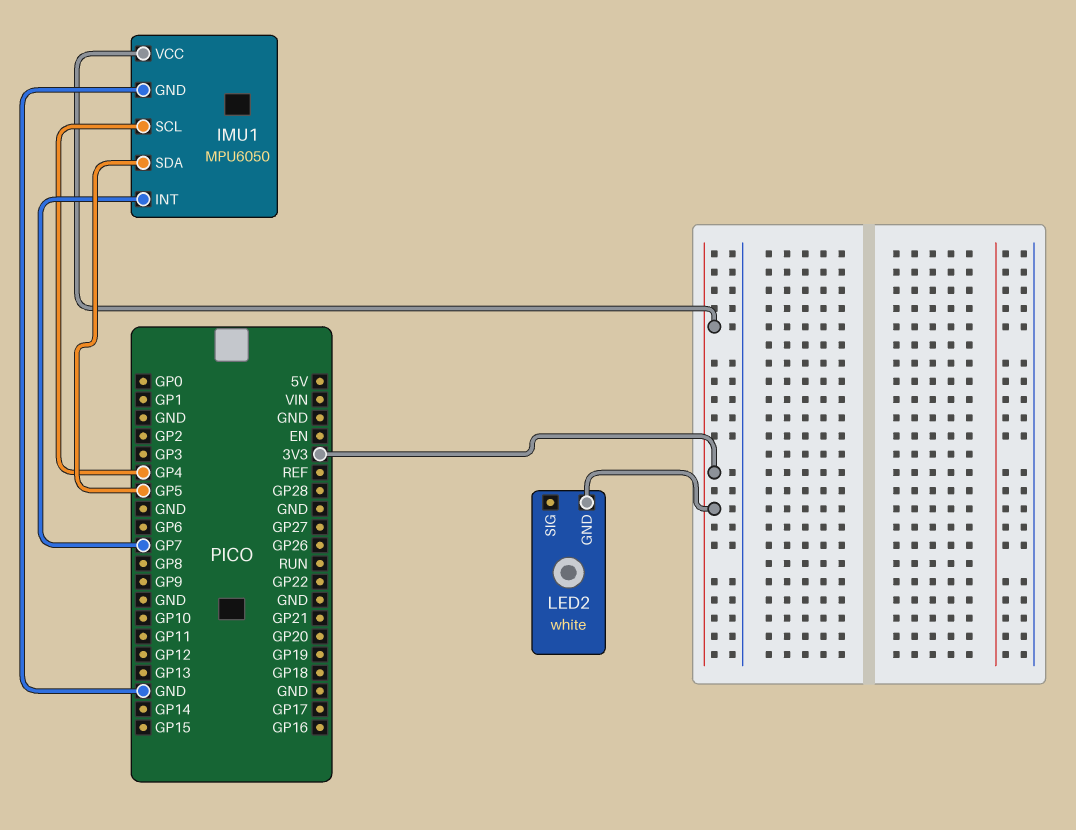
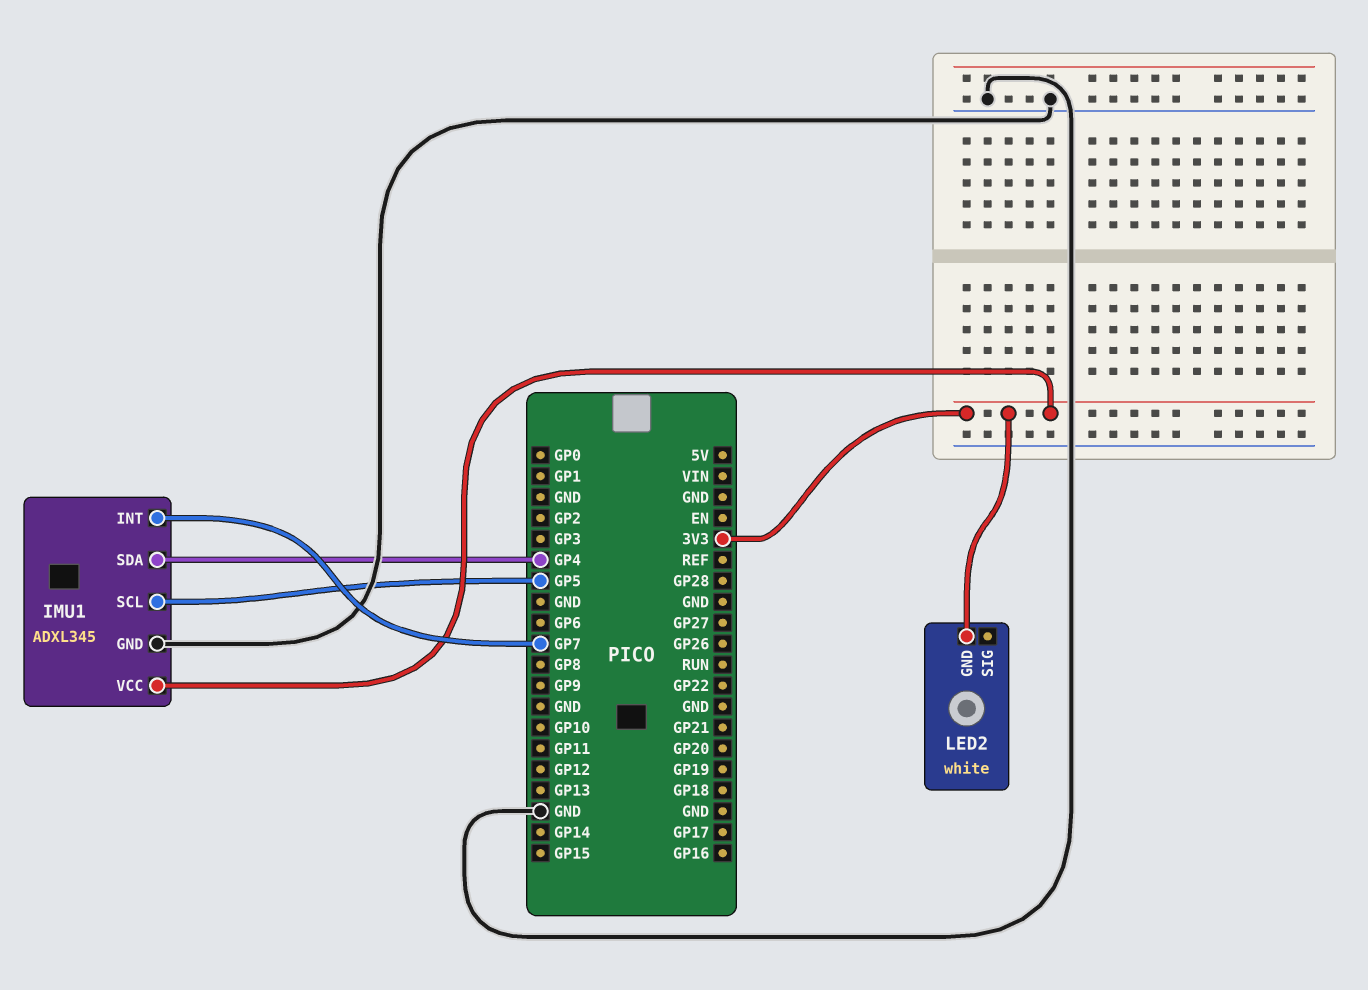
IMU1: MPU6050 -> ADXL345
IMU1 pin SCL: GP4 -> GP5
IMU1 pin SDA: GP5 -> GP4

